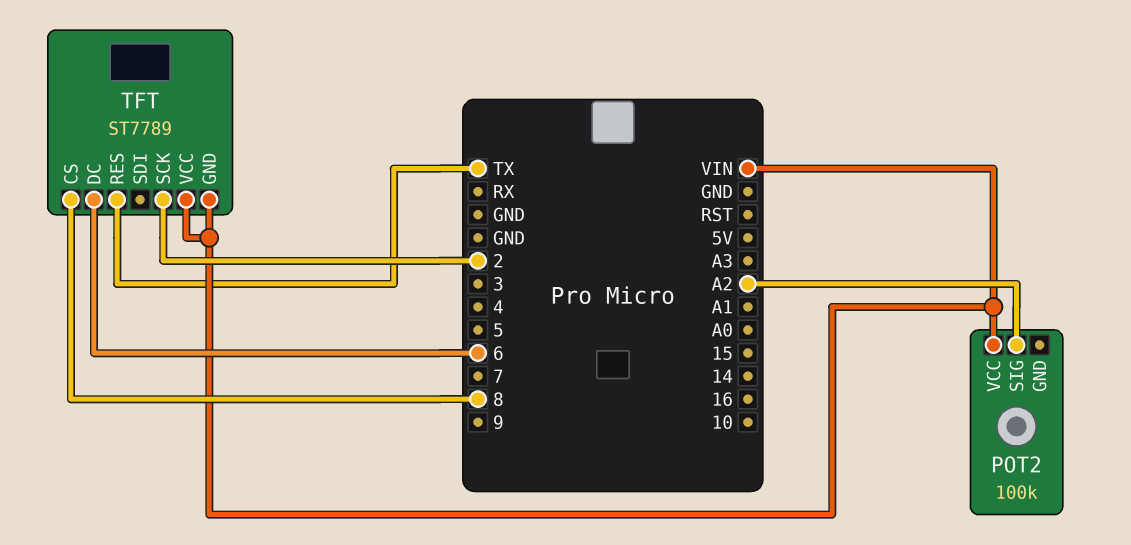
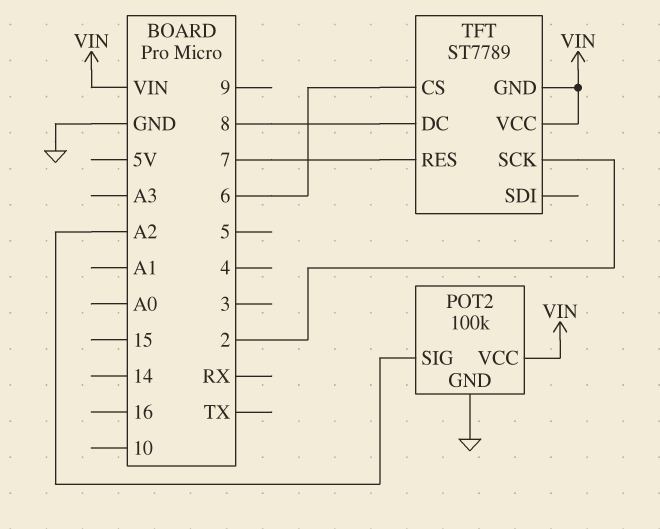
POT2 pin GND: none -> GND
TFT pin CS: 8 -> 6
TFT pin DC: 6 -> 8
TFT pin RES: TX -> 7

